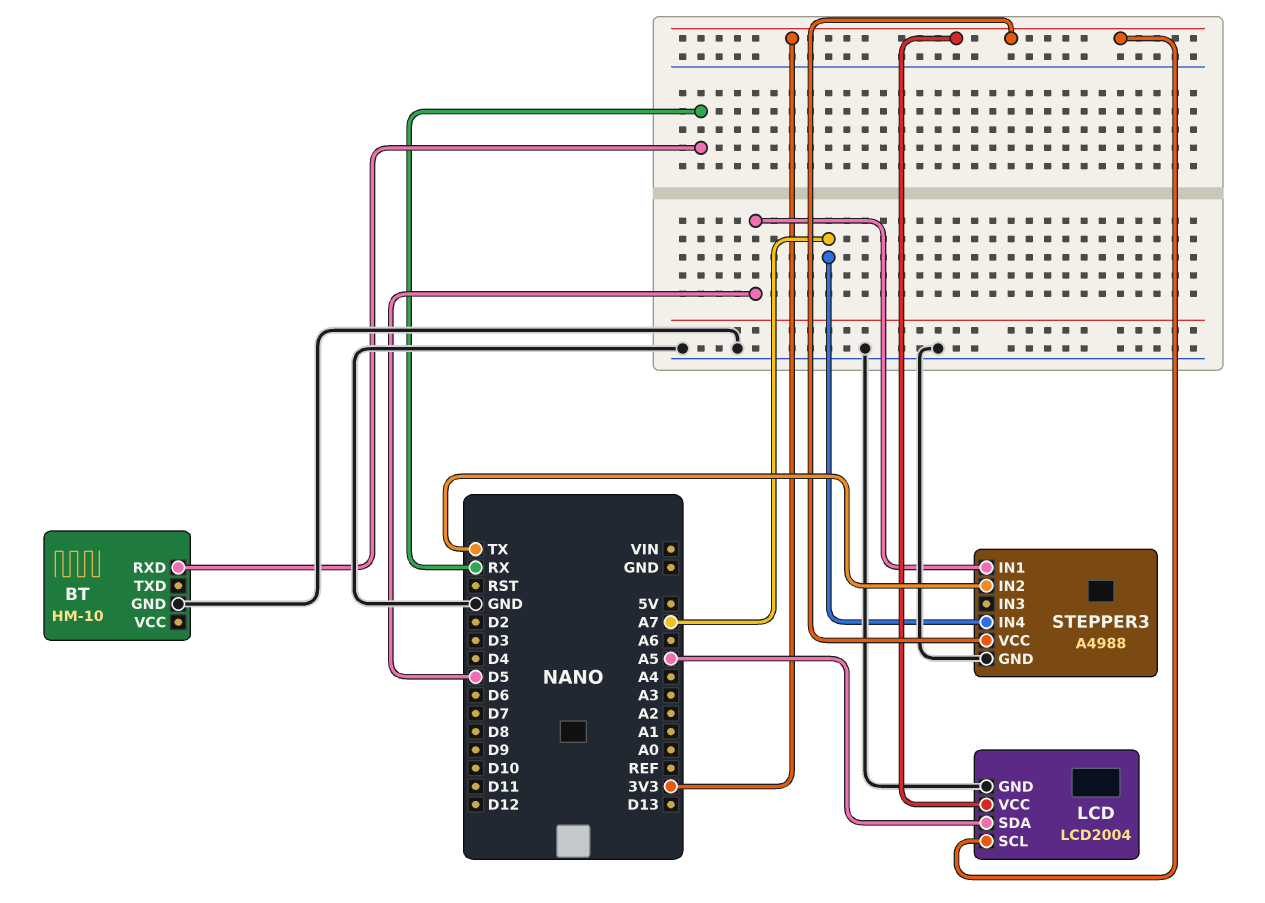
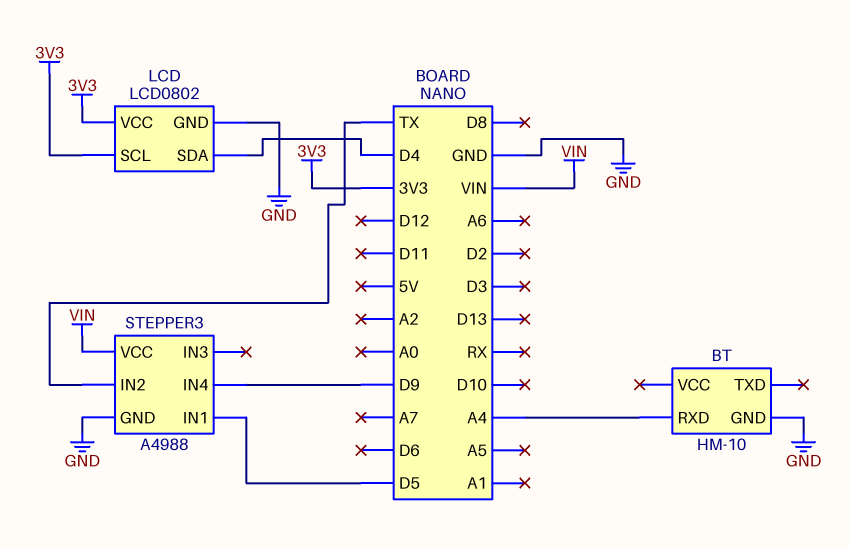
BT pin RXD: RX -> A4
LCD: LCD2004 -> LCD0802
LCD pin SDA: A5 -> D4
STEPPER3 pin IN4: A7 -> D9
STEPPER3 pin VCC: 3V3 -> VIN

